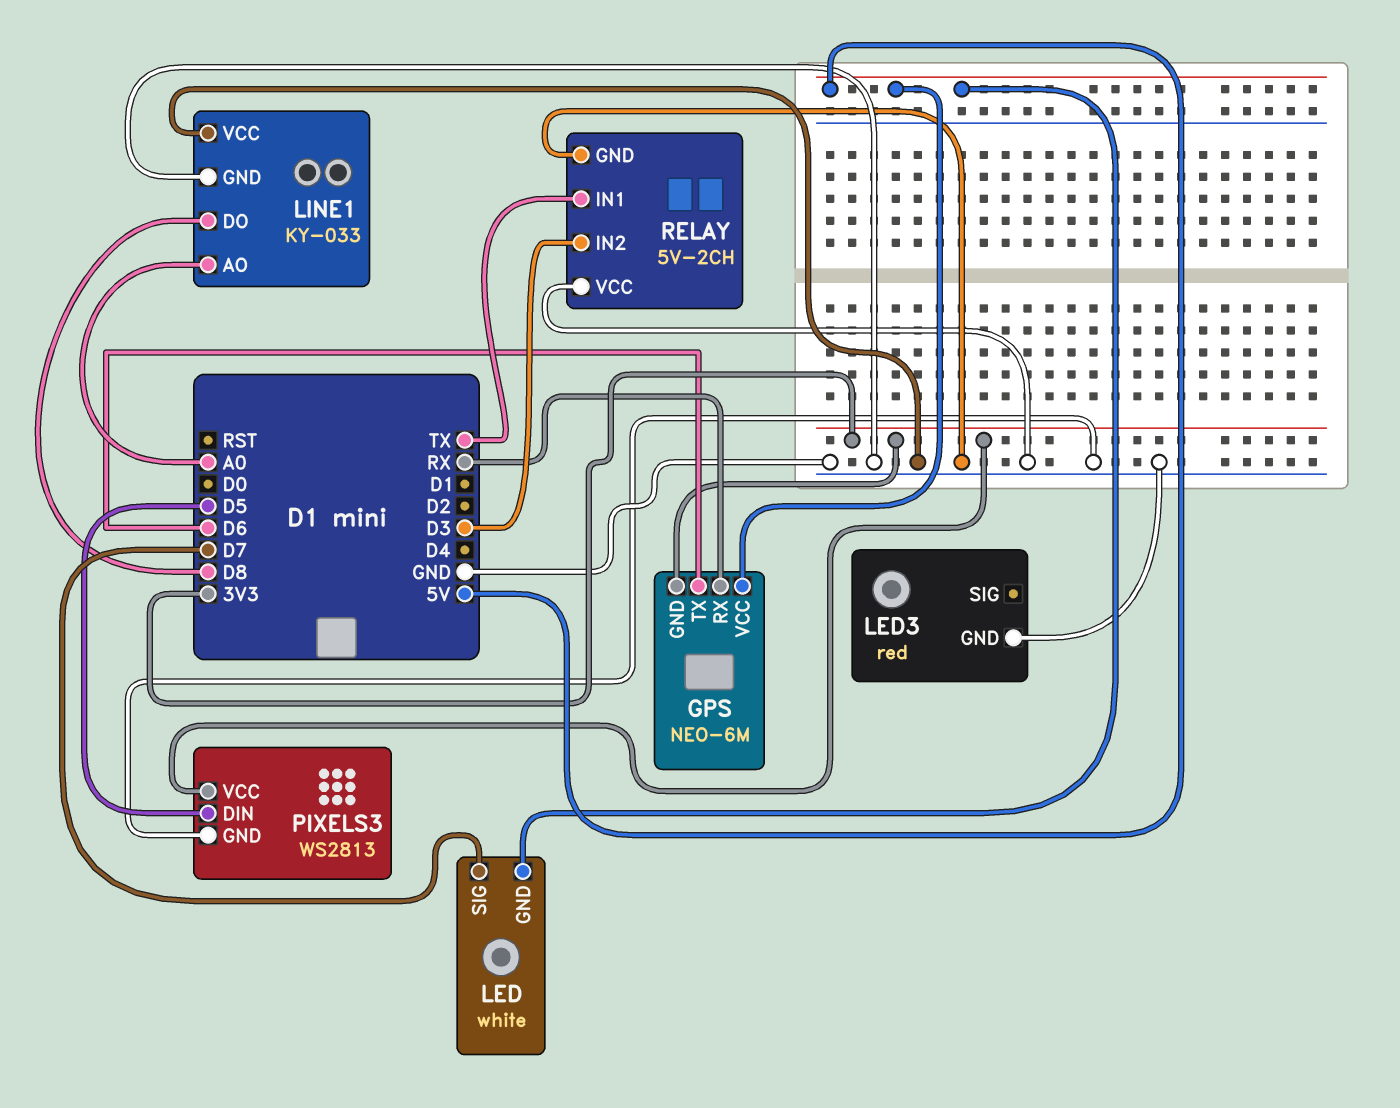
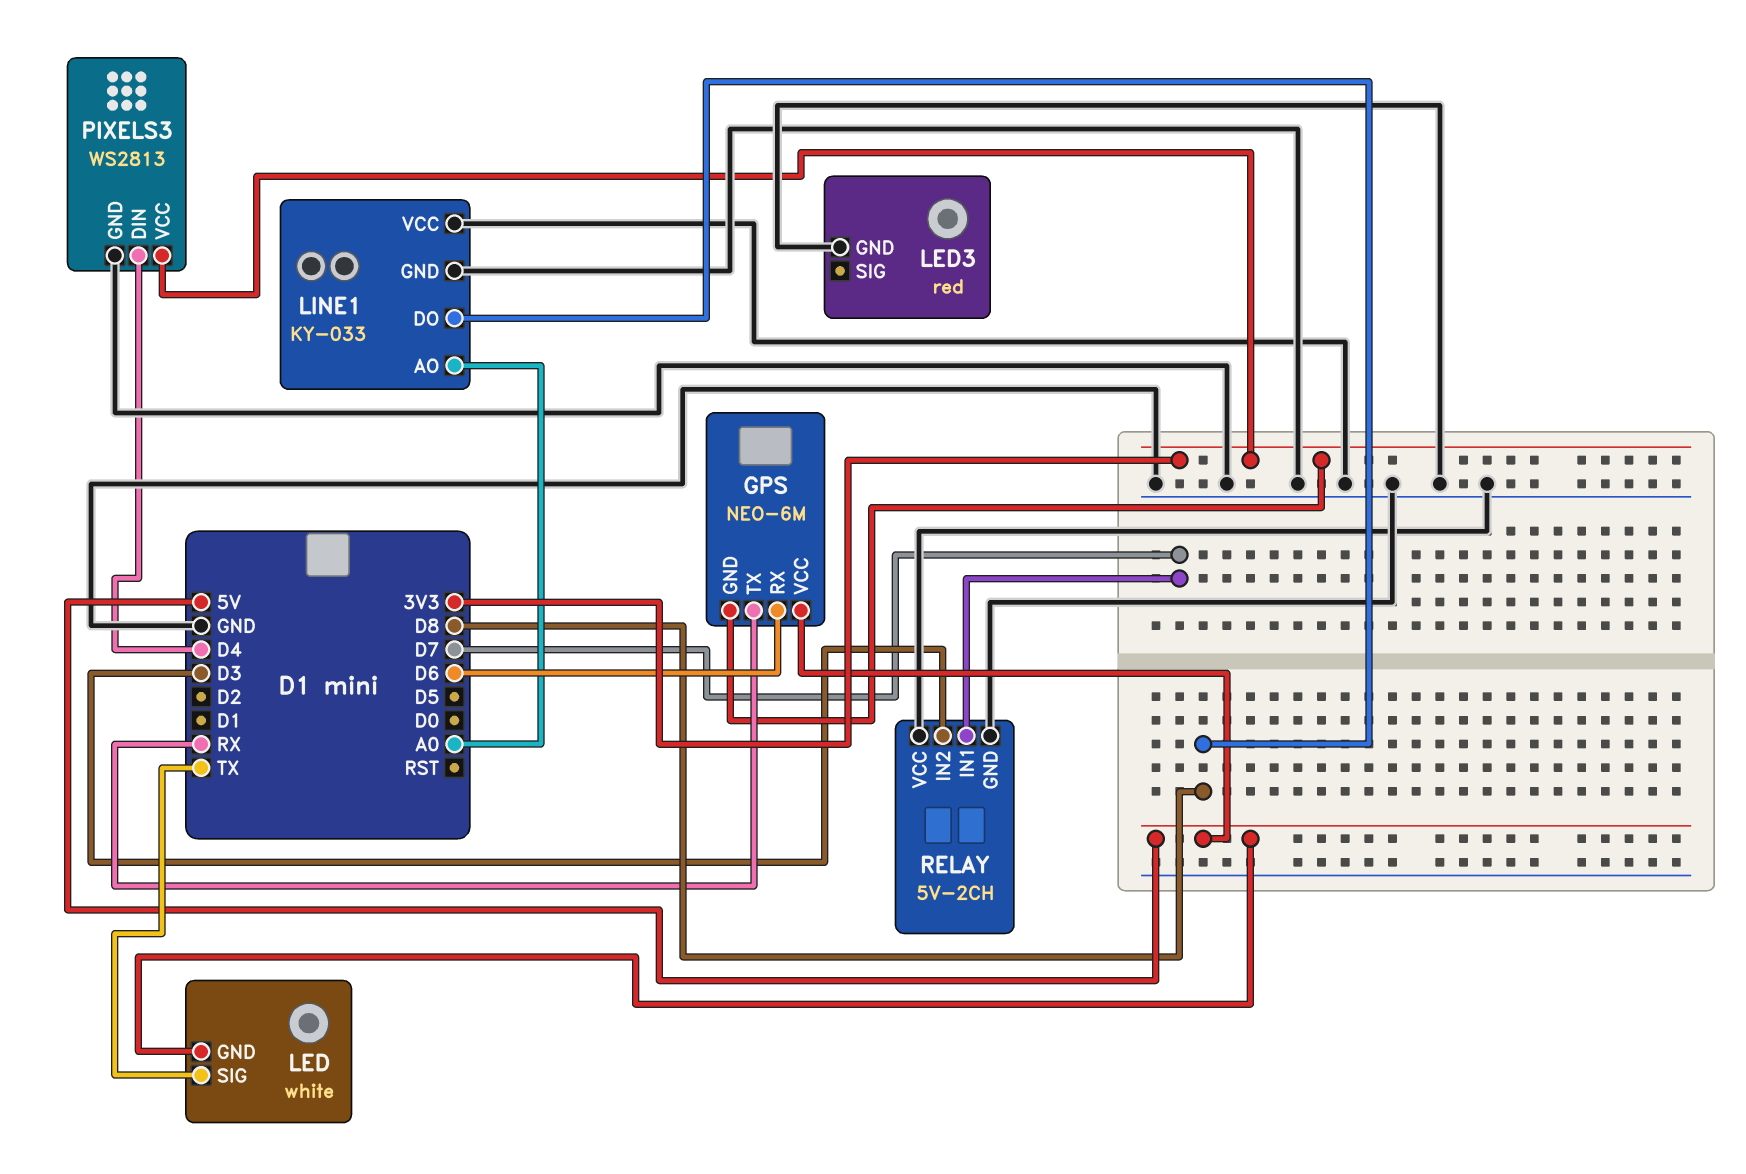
GPS pin RX: RX -> D6
GPS pin TX: D6 -> RX
LED pin SIG: D7 -> TX
PIXELS3 pin DIN: D5 -> D4
RELAY pin IN1: TX -> D7

